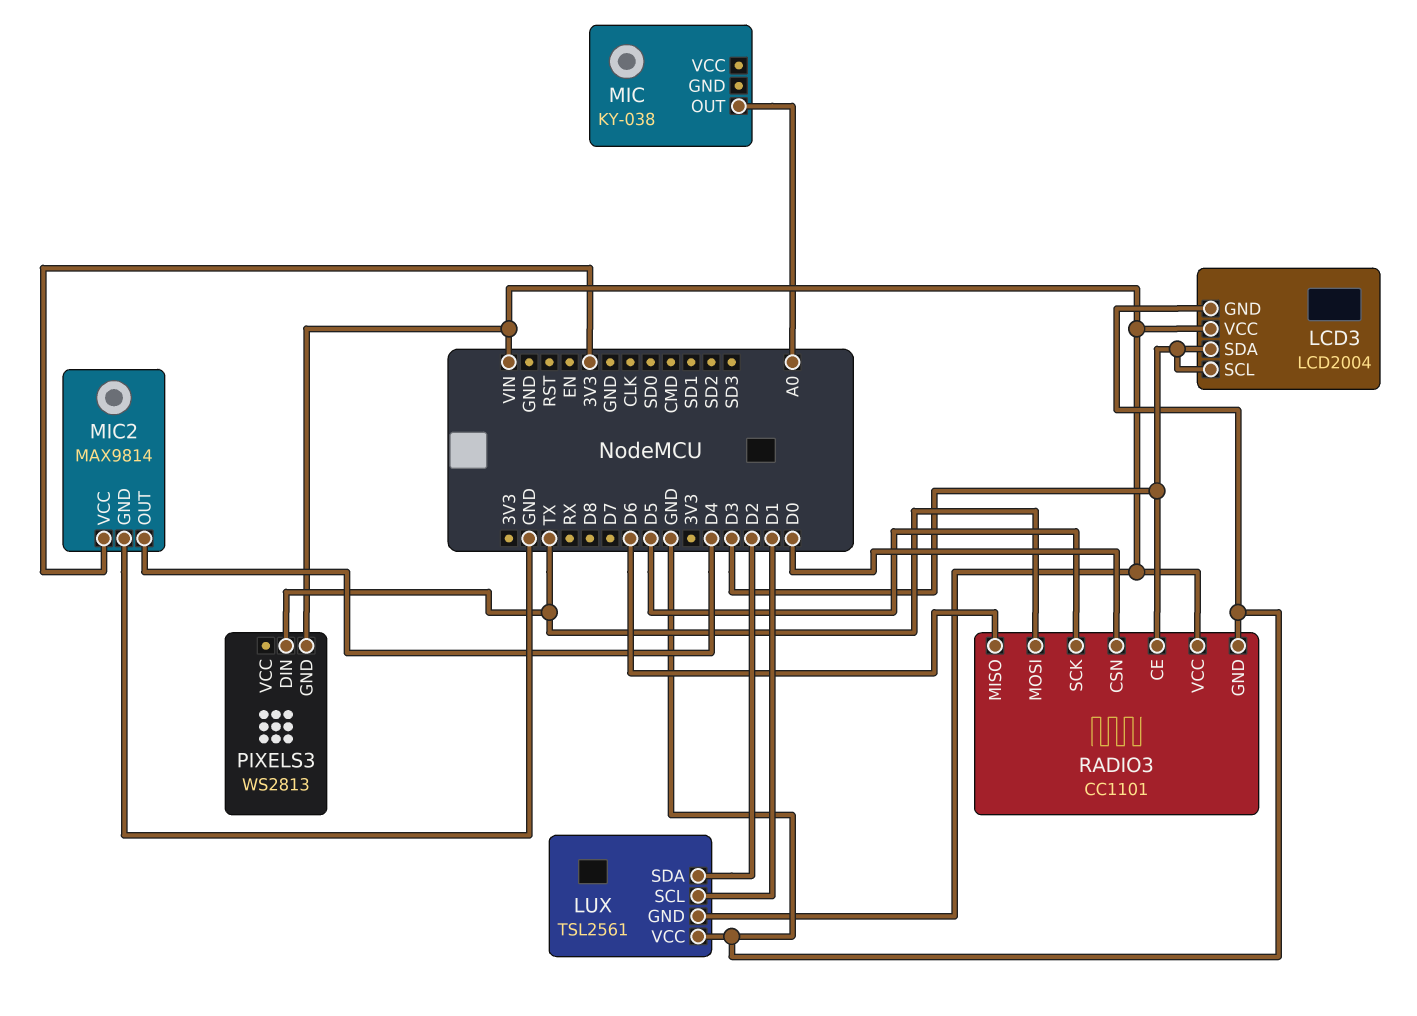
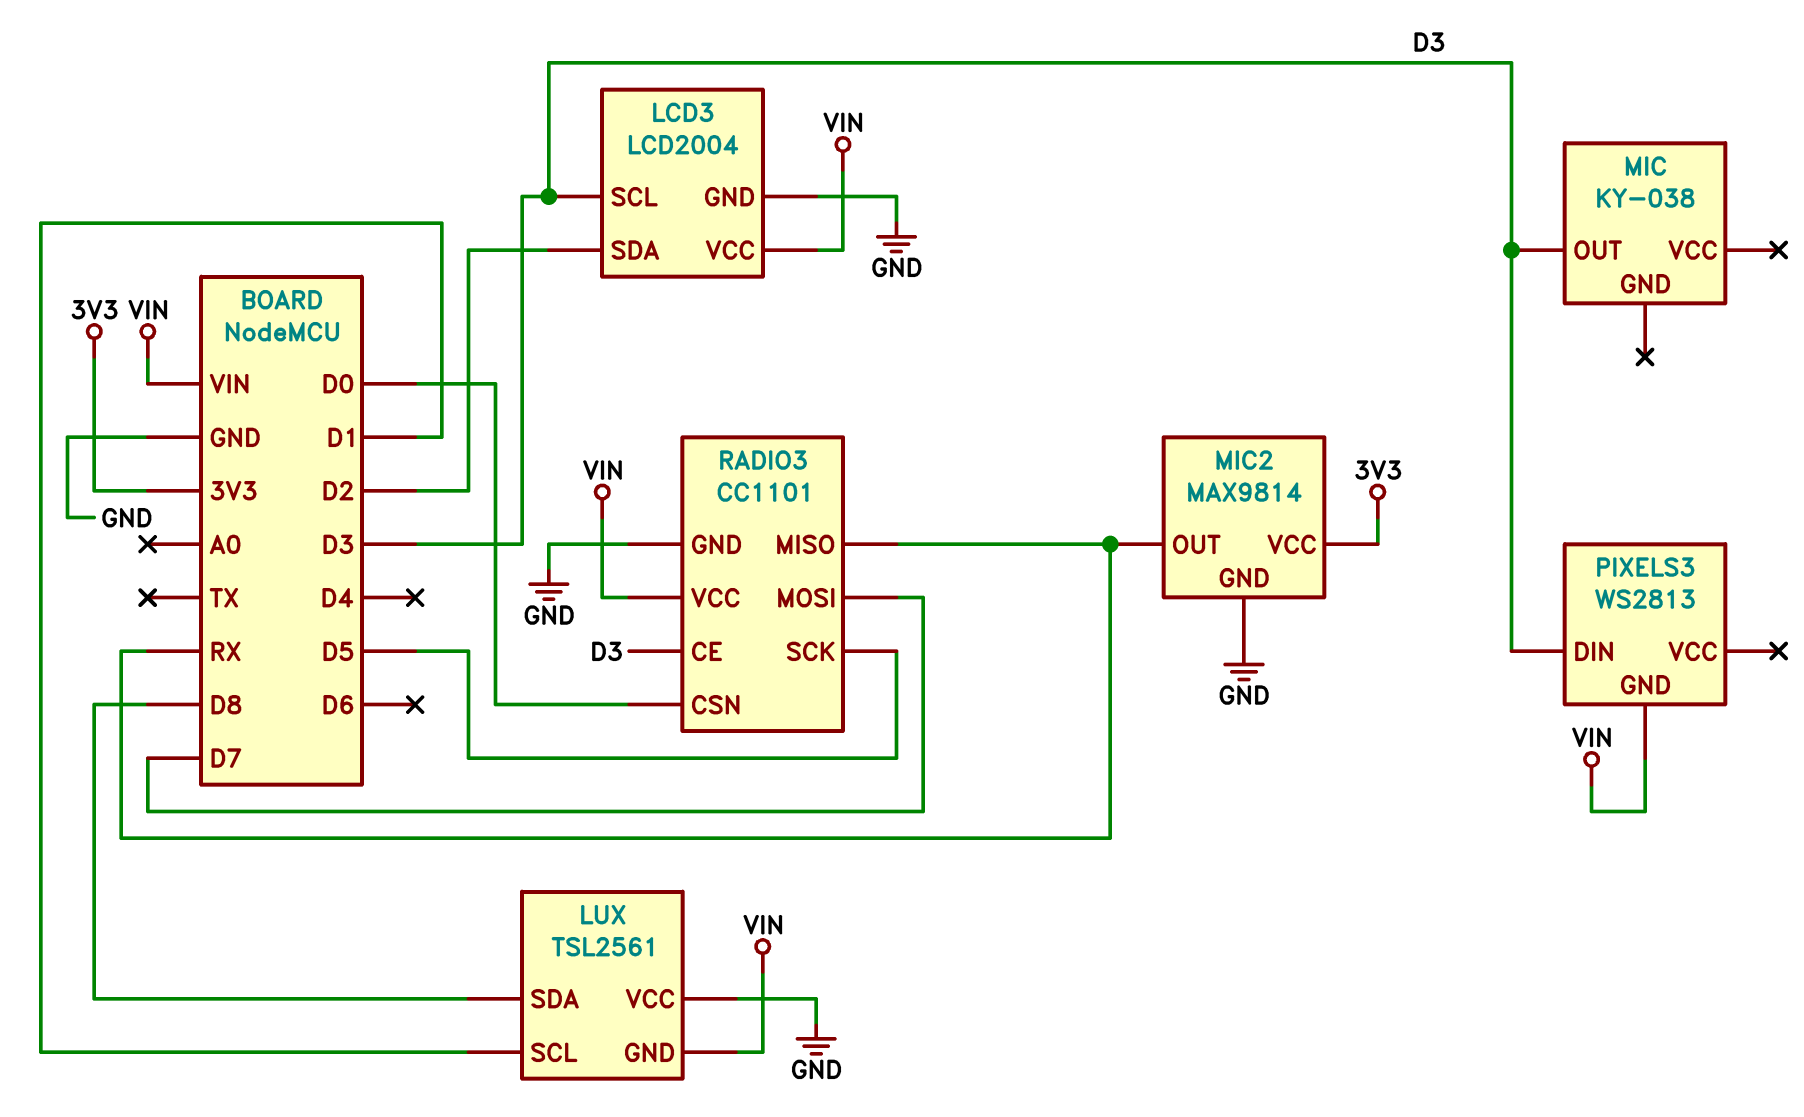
LCD3 pin SDA: D3 -> D2
LUX pin SDA: D2 -> D8
MIC pin OUT: A0 -> D3
MIC2 pin OUT: D4 -> RX
PIXELS3 pin DIN: TX -> D3
RADIO3 pin MISO: D6 -> RX
RADIO3 pin MOSI: TX -> D7

